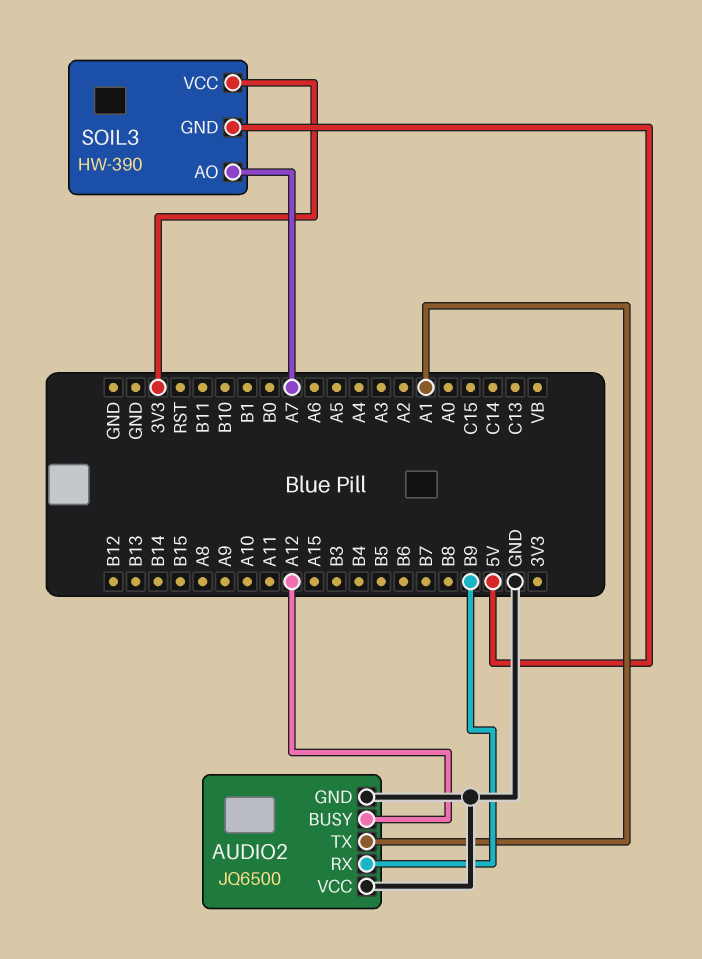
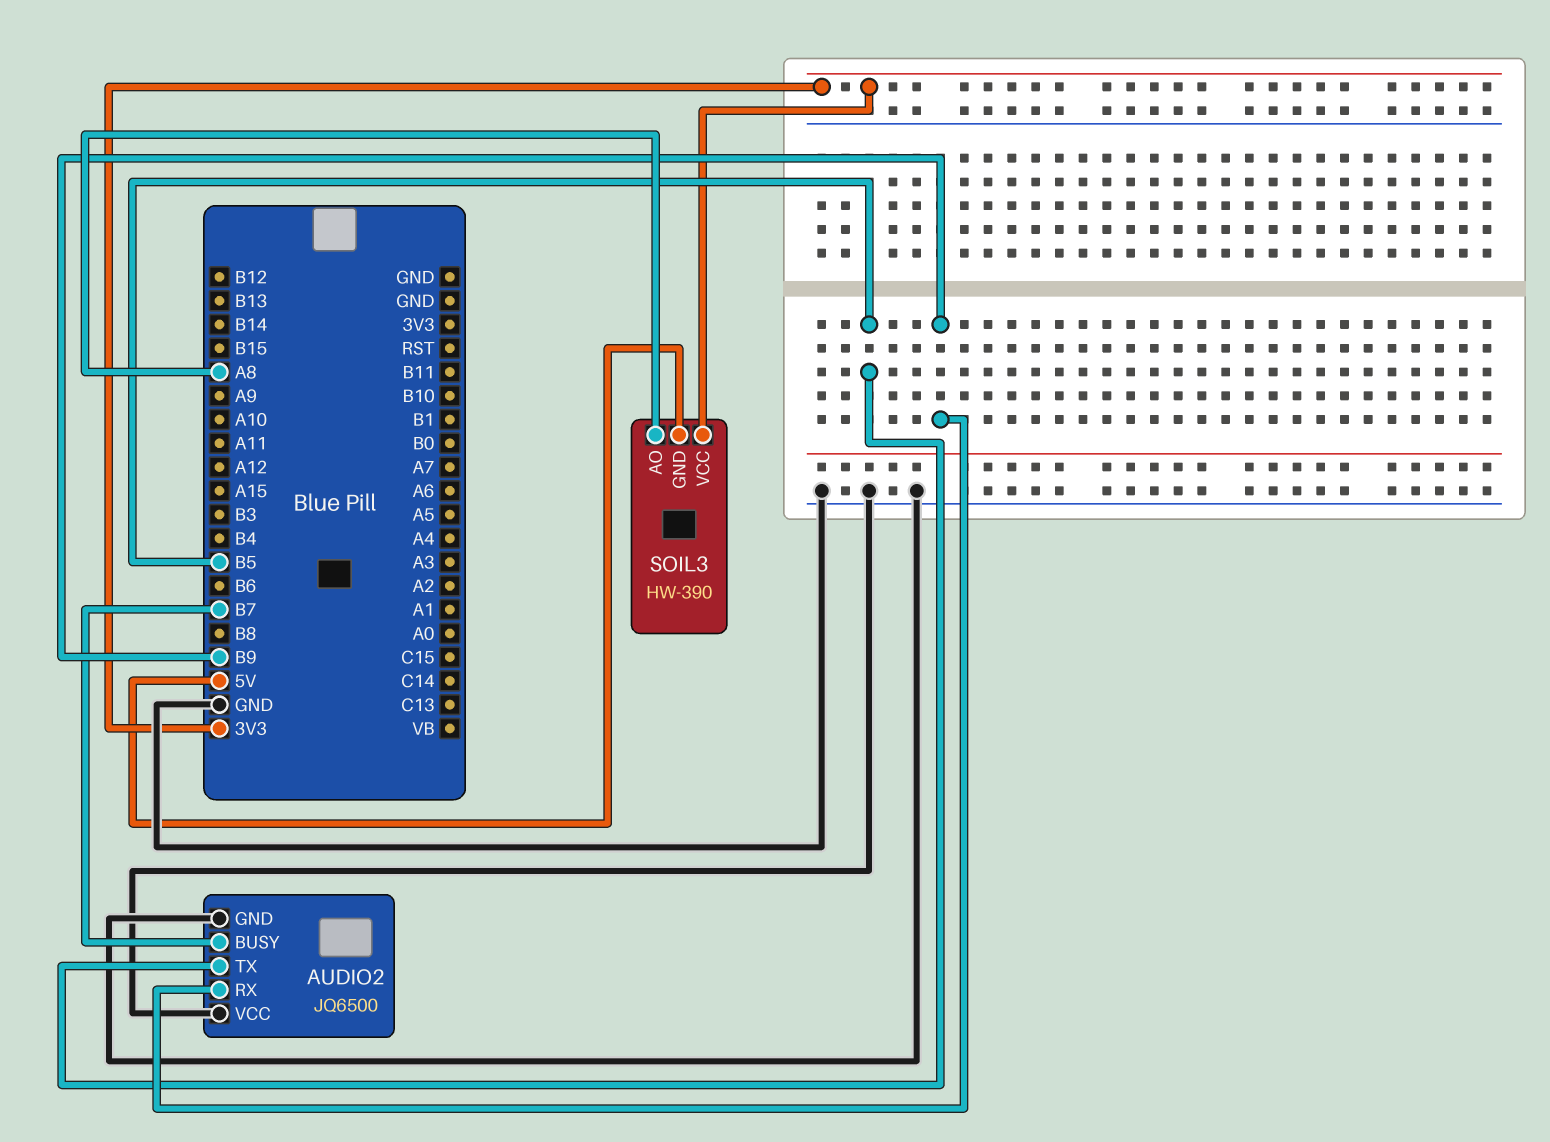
AUDIO2 pin BUSY: A12 -> B7
AUDIO2 pin TX: A1 -> B5
SOIL3 pin AO: A7 -> A8

